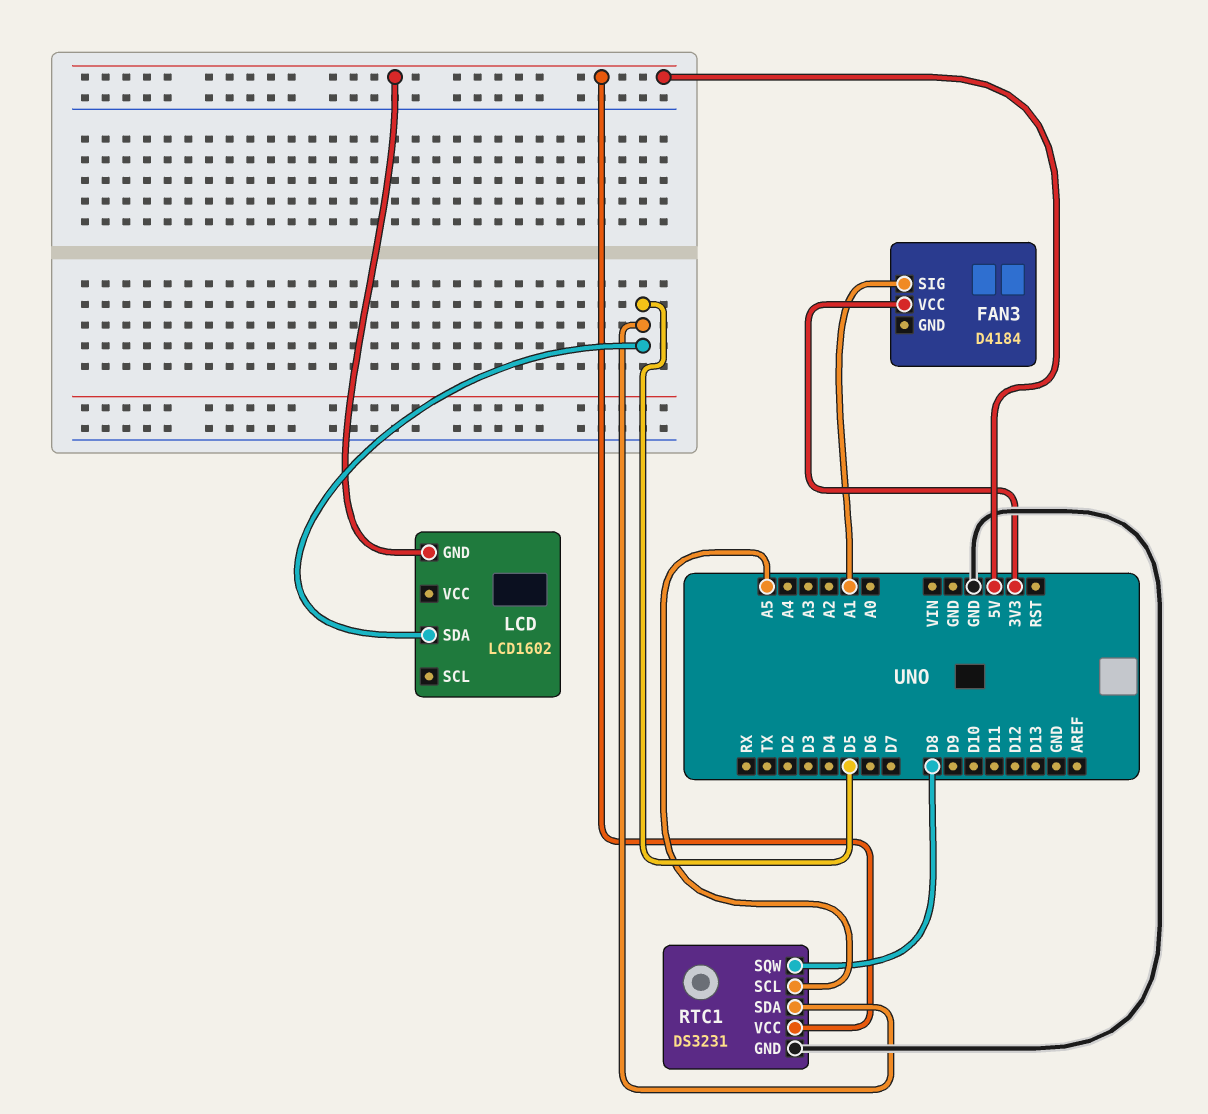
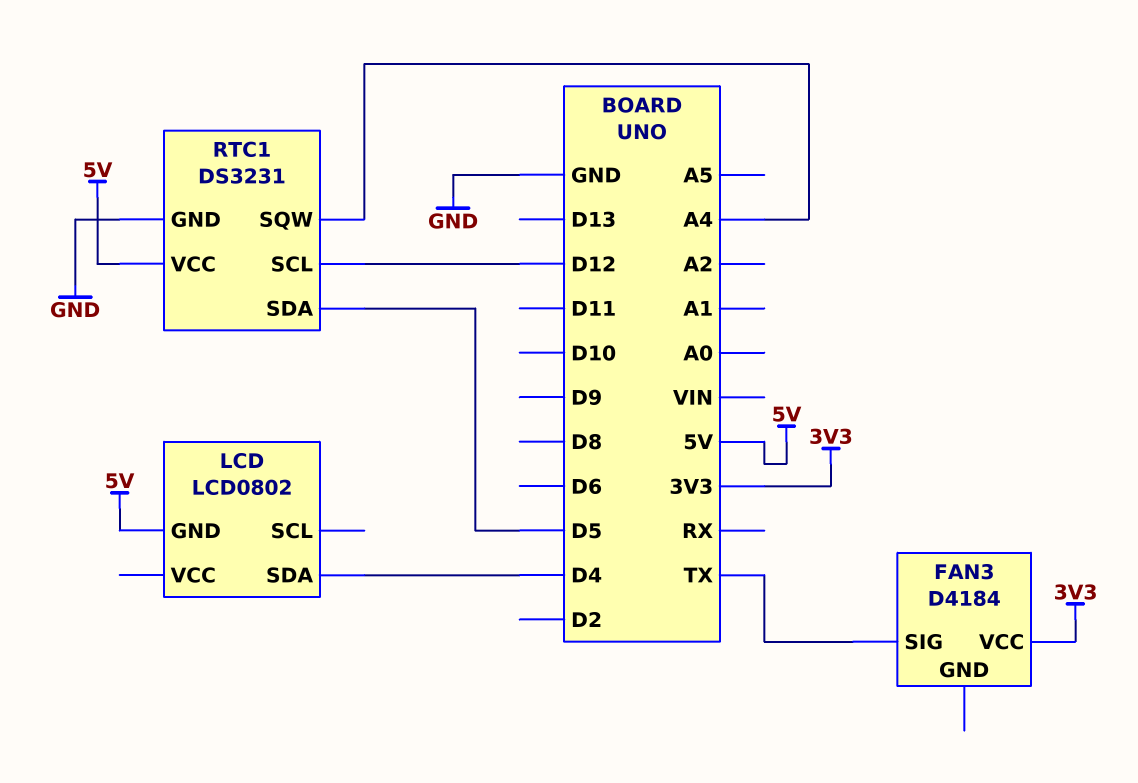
FAN3 pin SIG: A1 -> TX
LCD: LCD1602 -> LCD0802
LCD pin SDA: D5 -> D4
RTC1 pin SCL: A5 -> D12
RTC1 pin SQW: D8 -> A4

